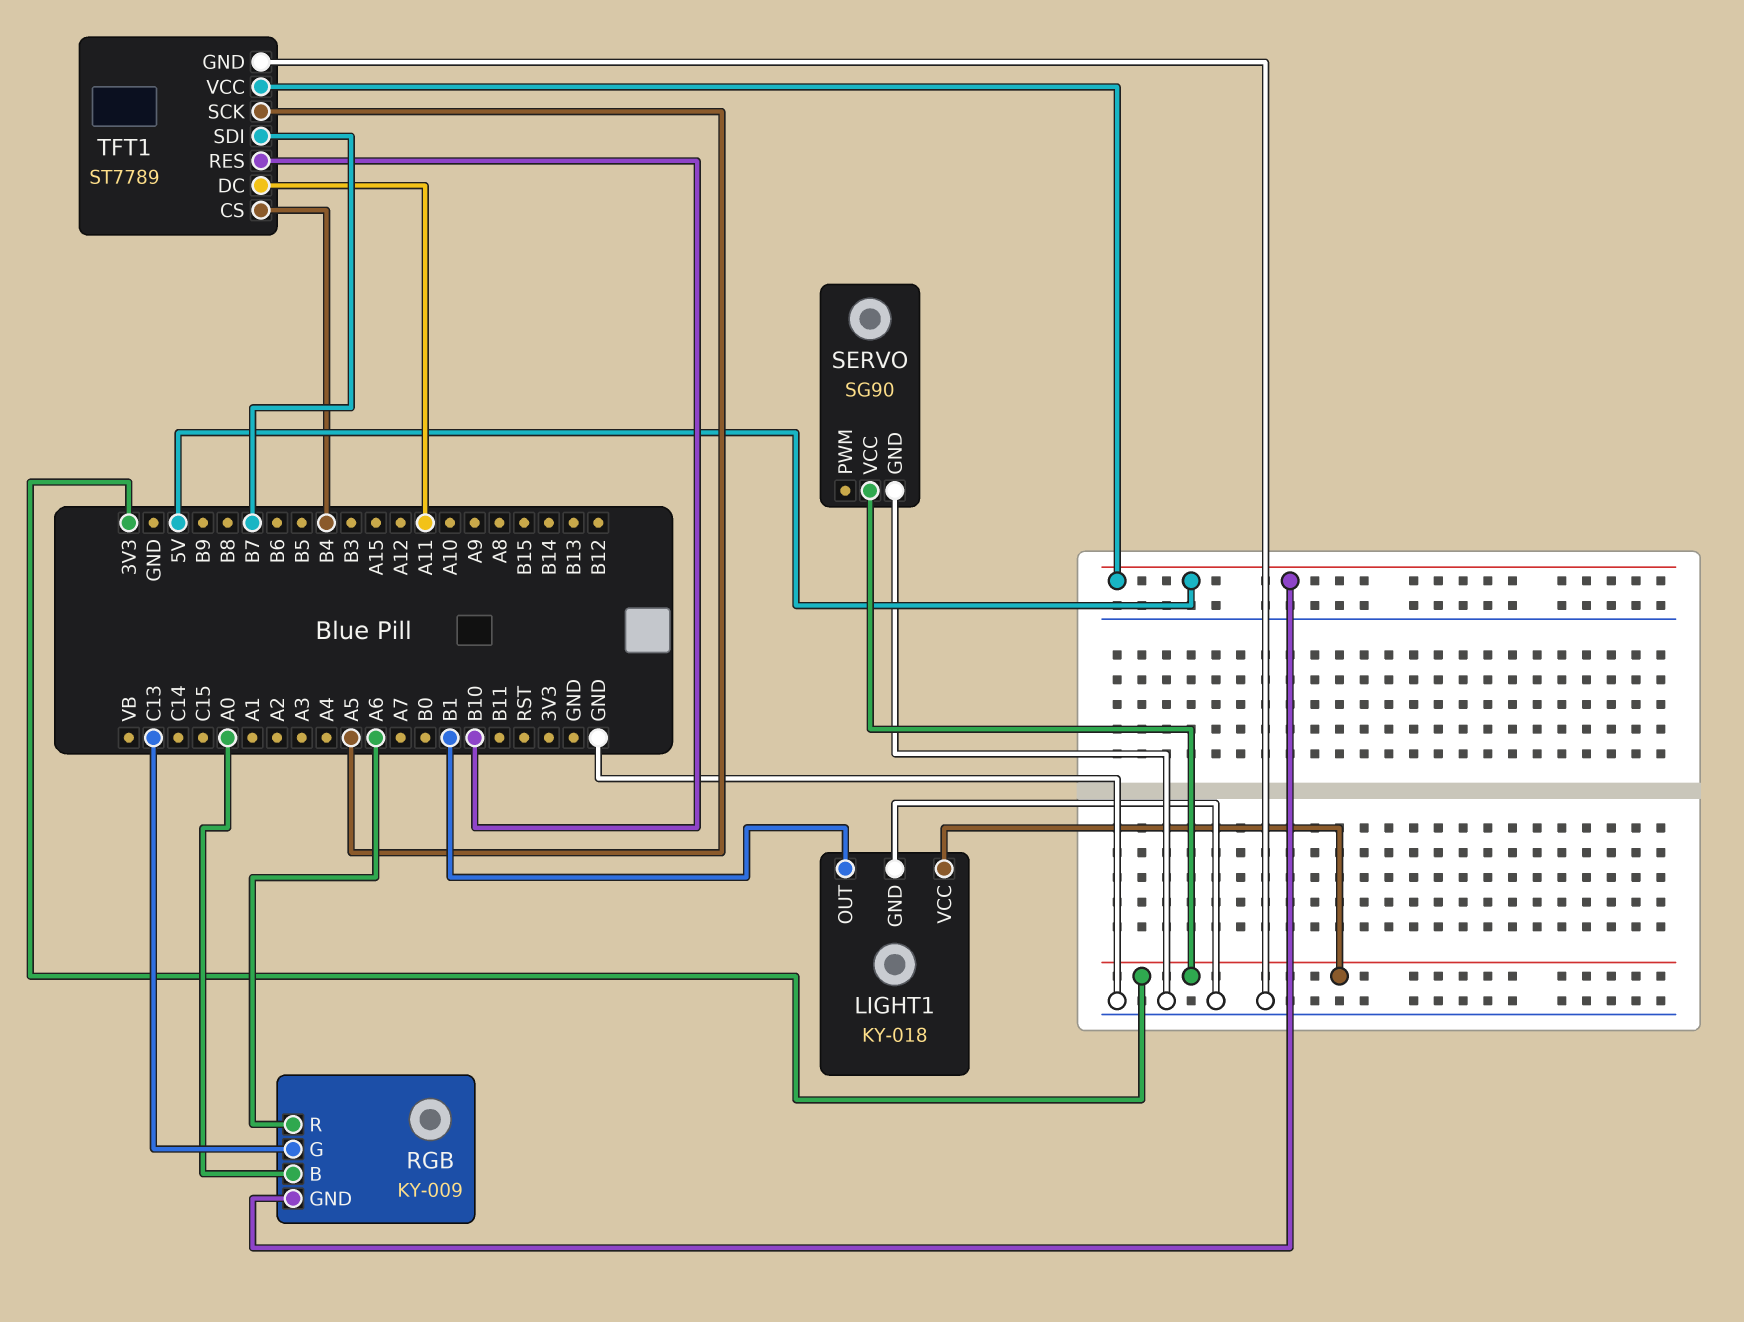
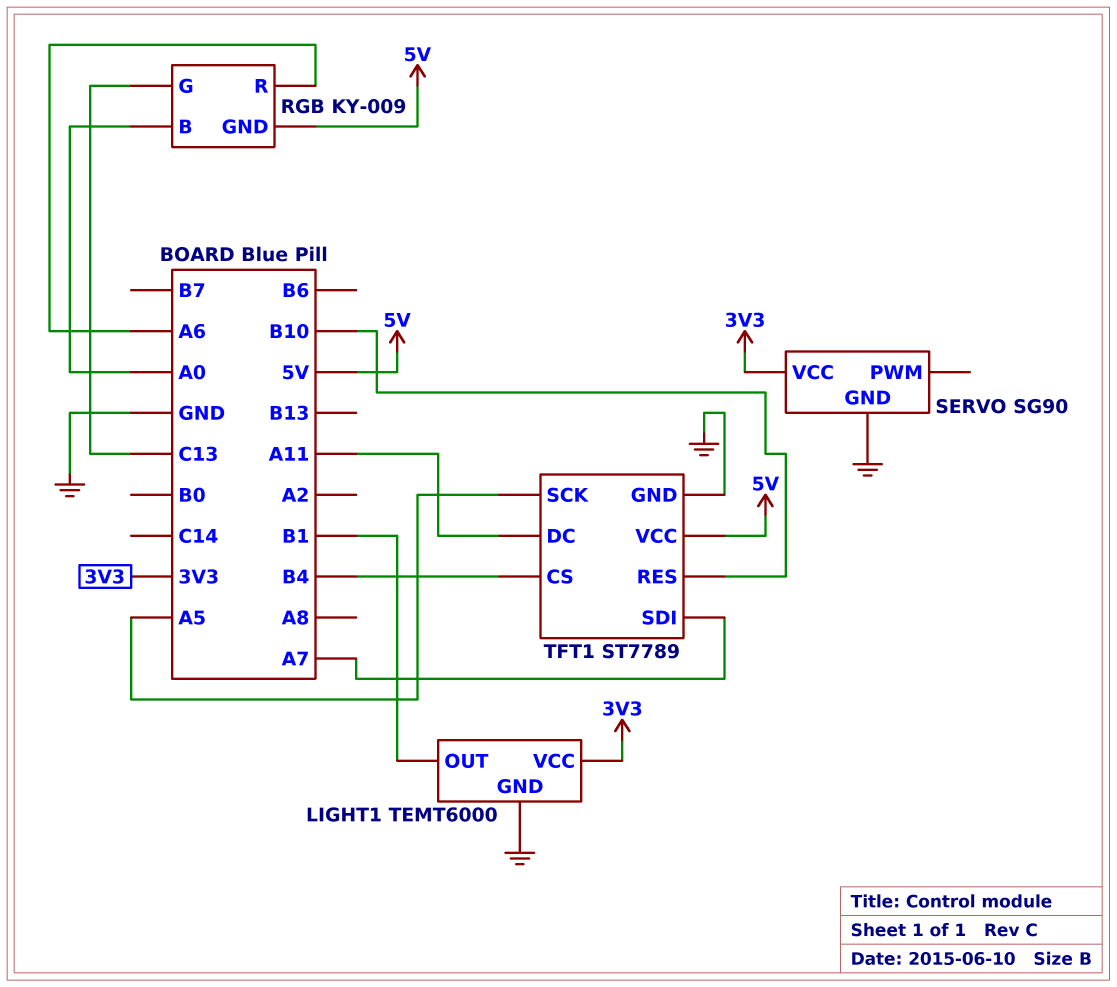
LIGHT1: KY-018 -> TEMT6000
TFT1 pin SDI: B7 -> A7

